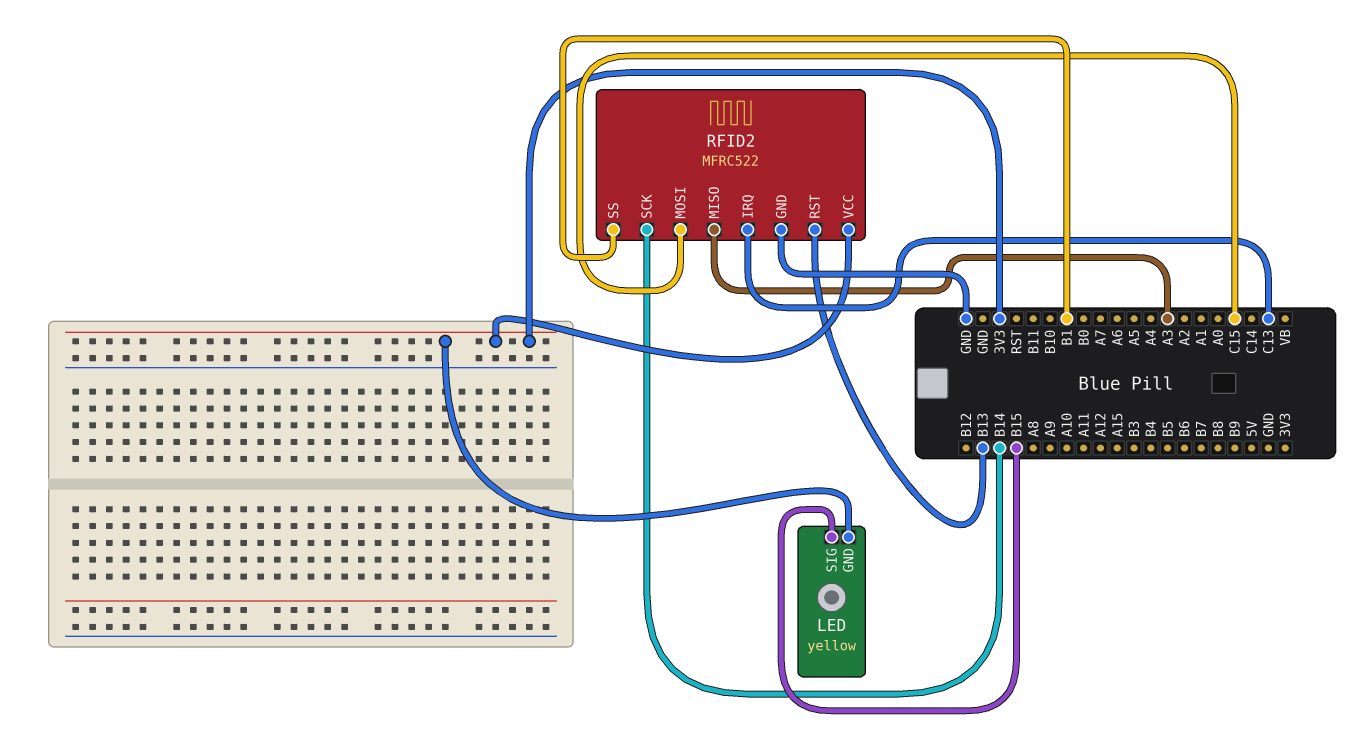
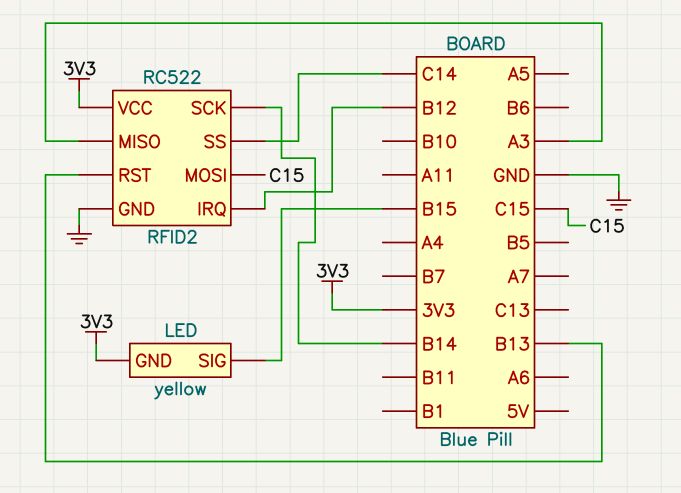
RFID2: MFRC522 -> RC522
RFID2 pin IRQ: C13 -> B12
RFID2 pin SS: B1 -> C14

